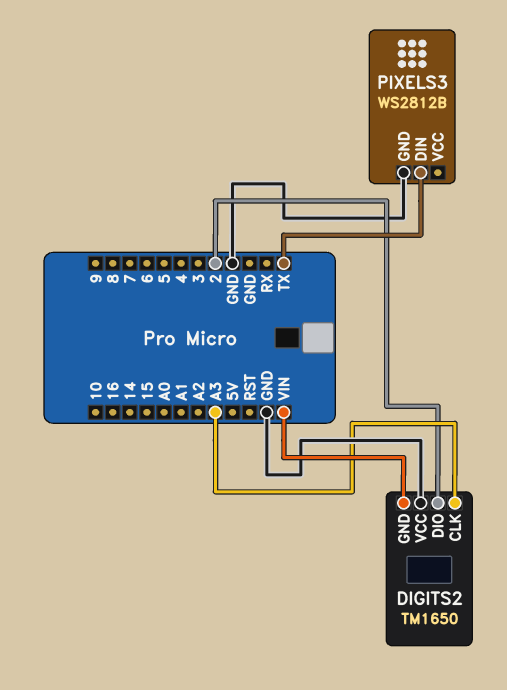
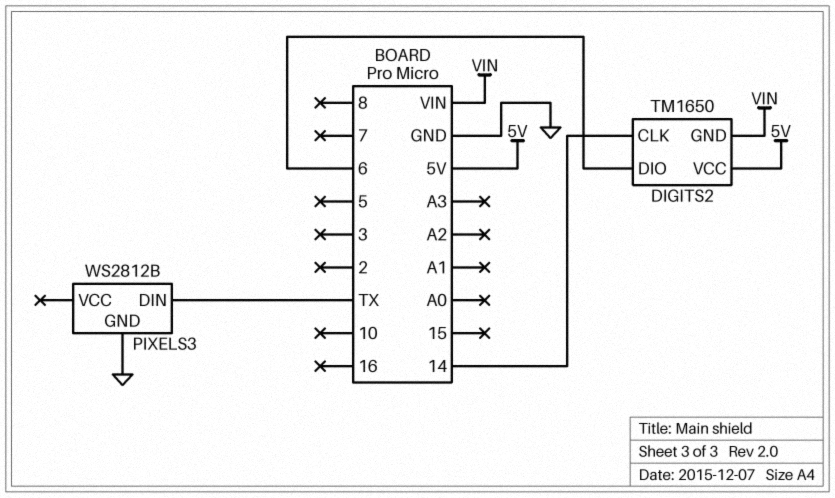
DIGITS2 pin CLK: A3 -> 14
DIGITS2 pin DIO: 2 -> 6
DIGITS2 pin VCC: GND -> 5V

